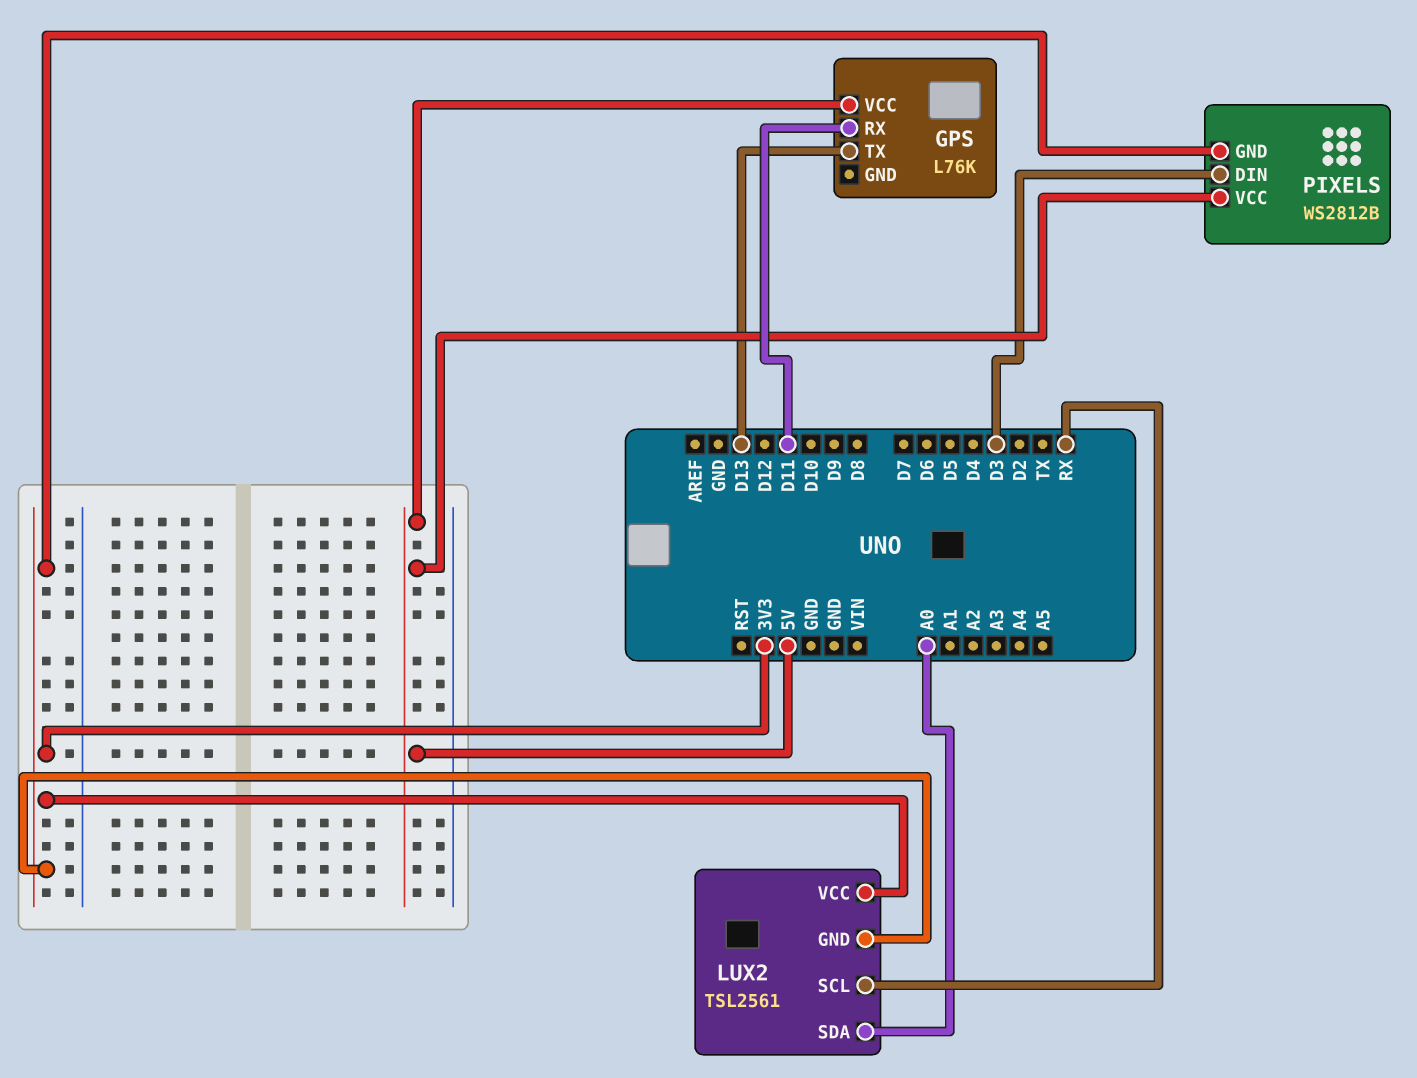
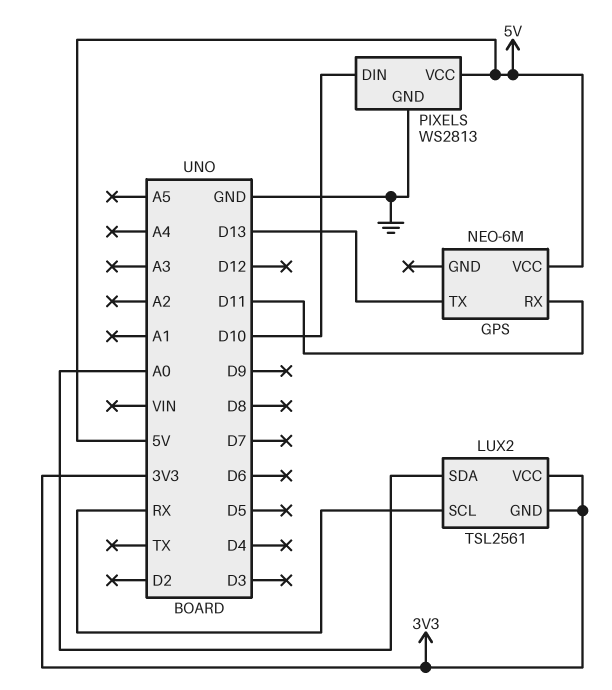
GPS: L76K -> NEO-6M
PIXELS: WS2812B -> WS2813
PIXELS pin DIN: D3 -> D10
PIXELS pin GND: 3V3 -> GND

